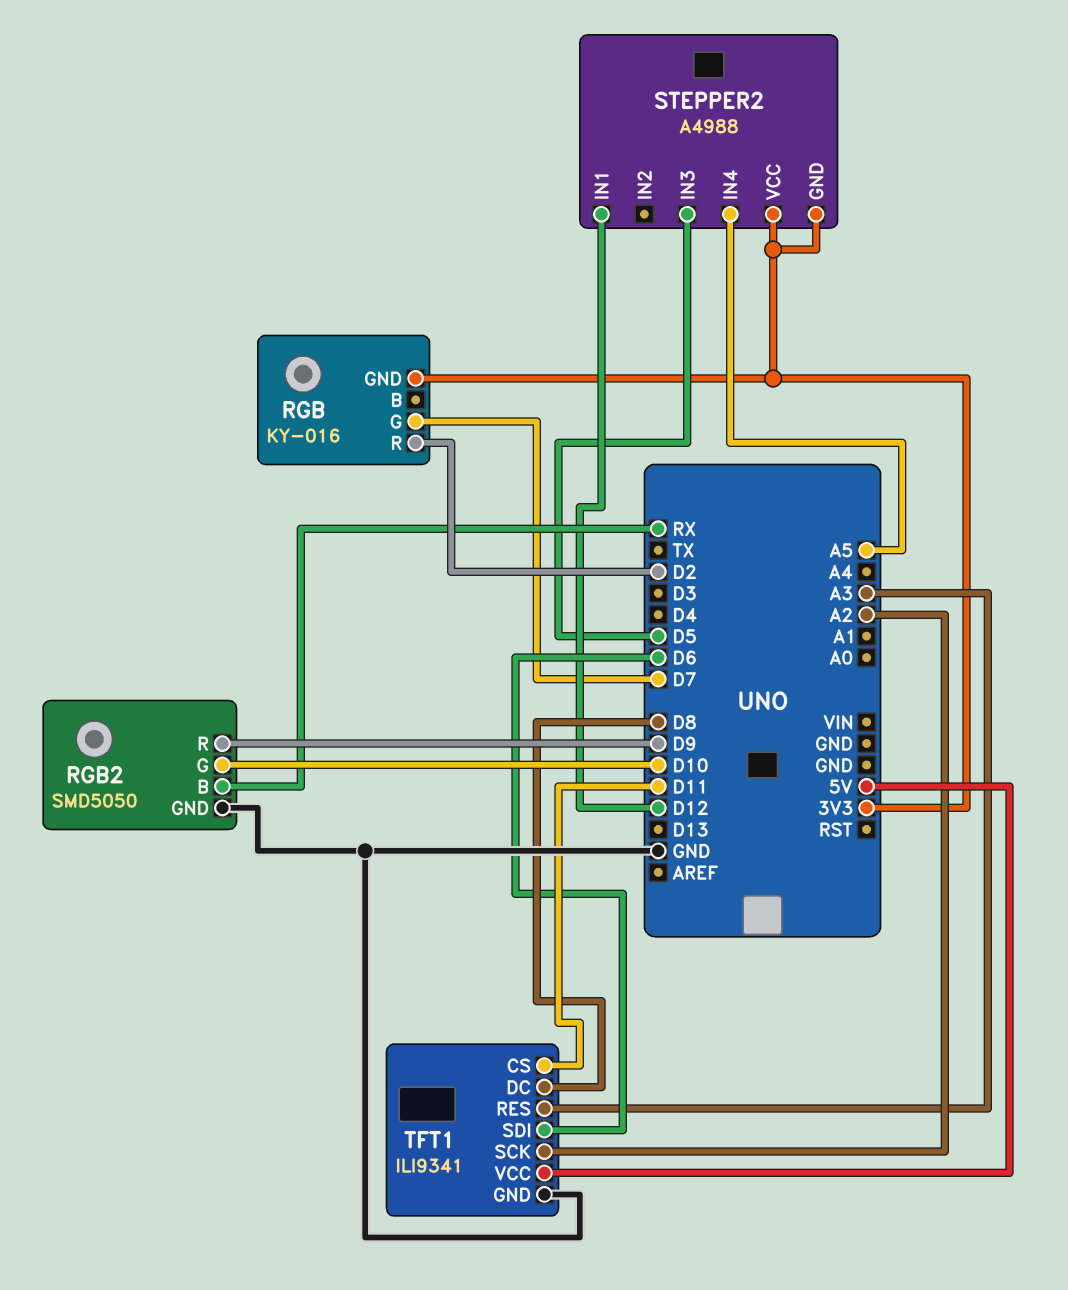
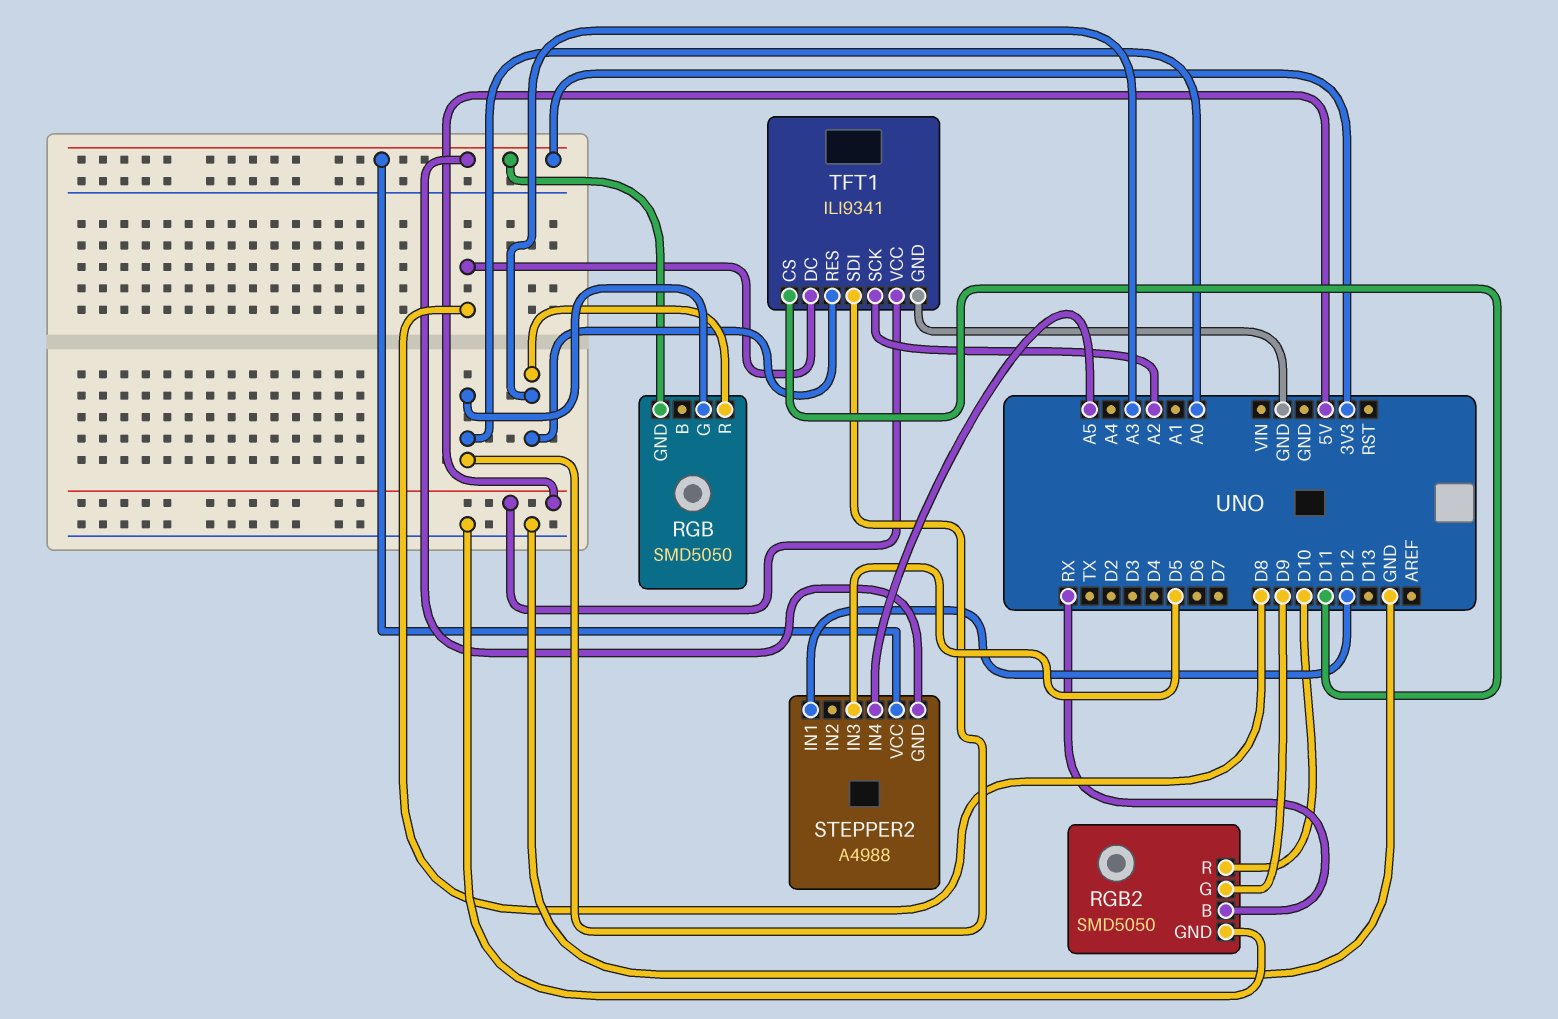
RGB: KY-016 -> SMD5050
RGB pin G: D7 -> A0
RGB pin R: D2 -> A3
RGB2 pin G: D10 -> D9
RGB2 pin R: D9 -> D10
TFT1 pin SDI: D6 -> A0

